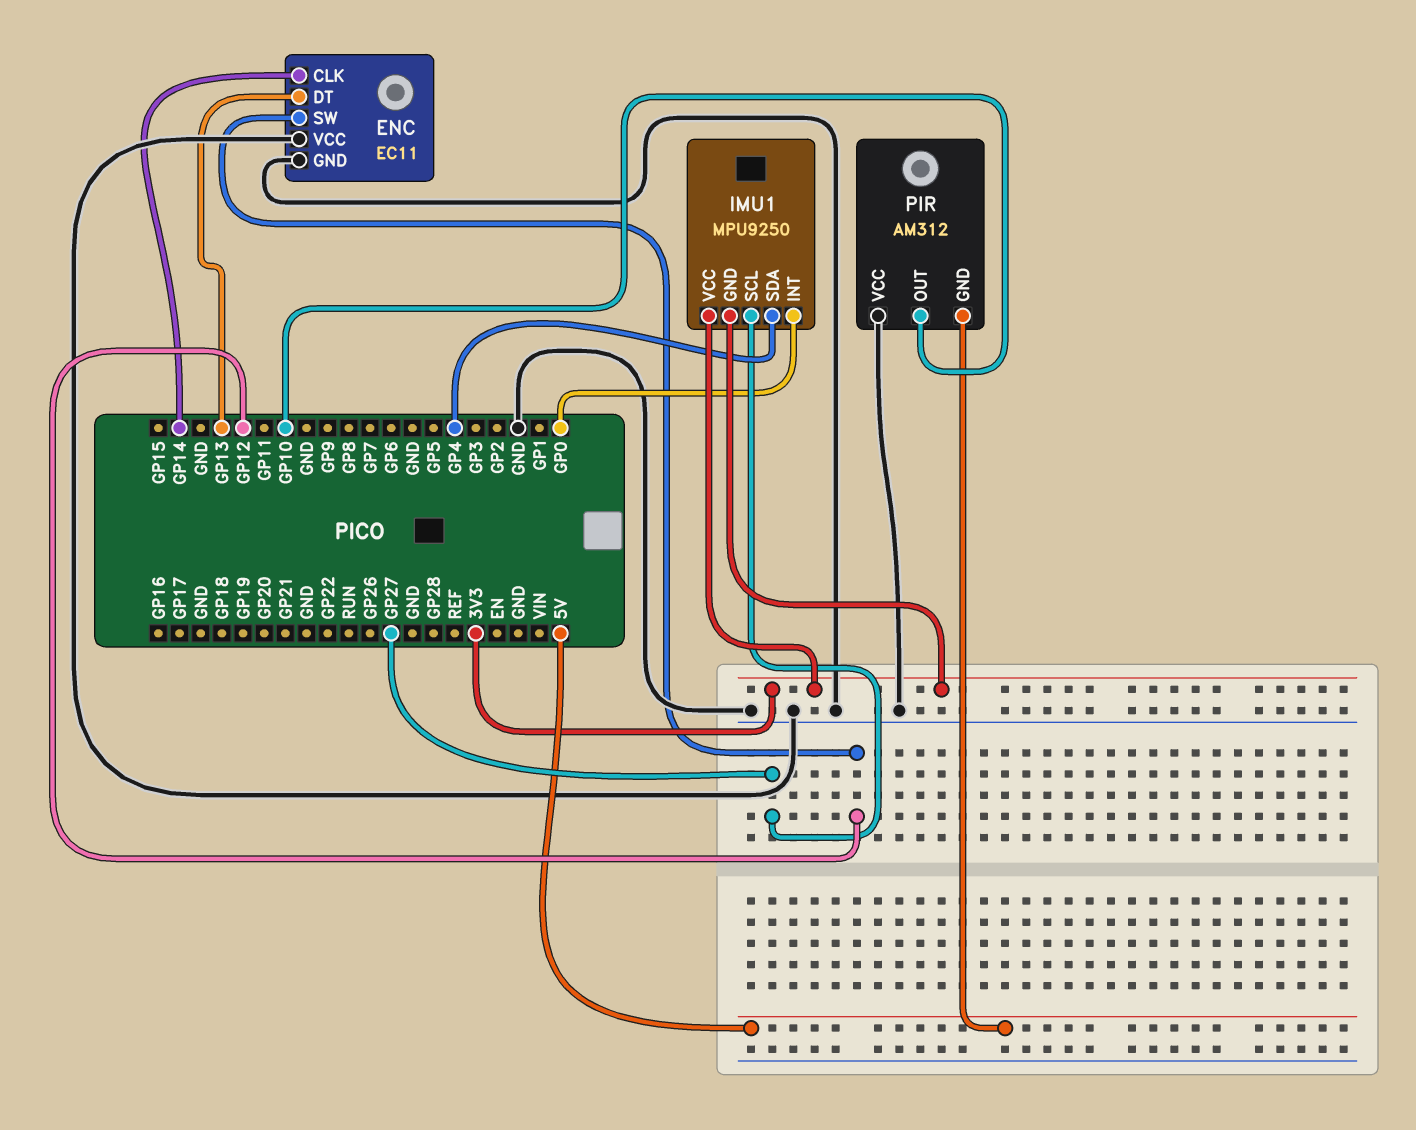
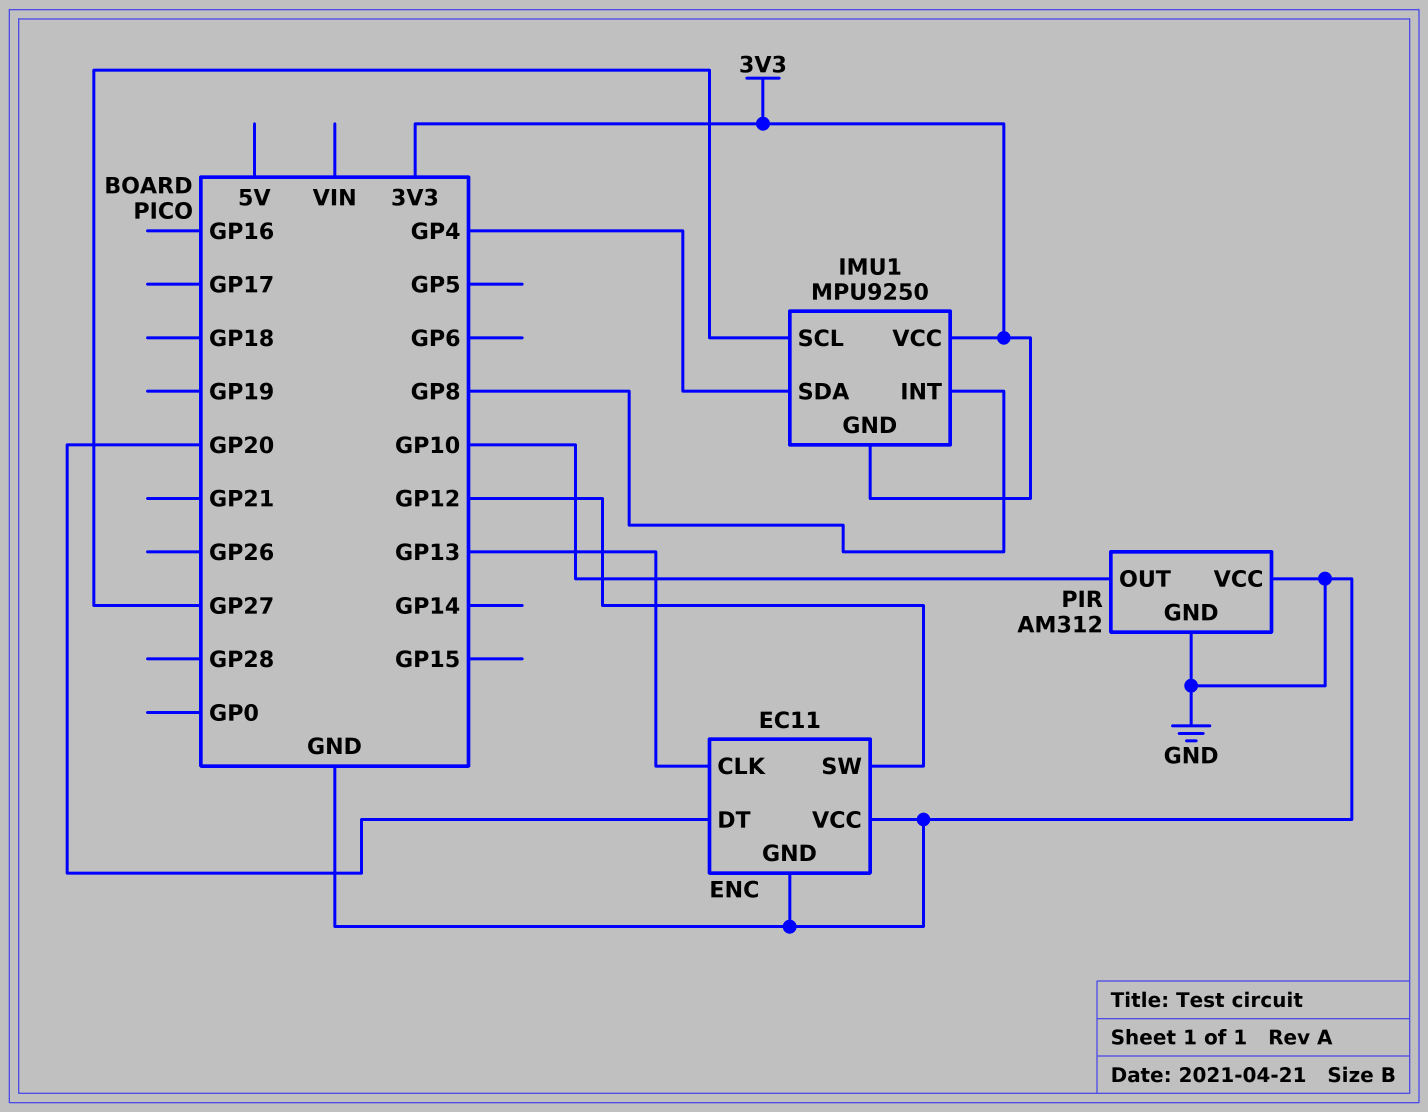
ENC pin CLK: GP14 -> GP13
ENC pin DT: GP13 -> GP20
IMU1 pin INT: GP0 -> GP8
PIR pin GND: 5V -> GND

